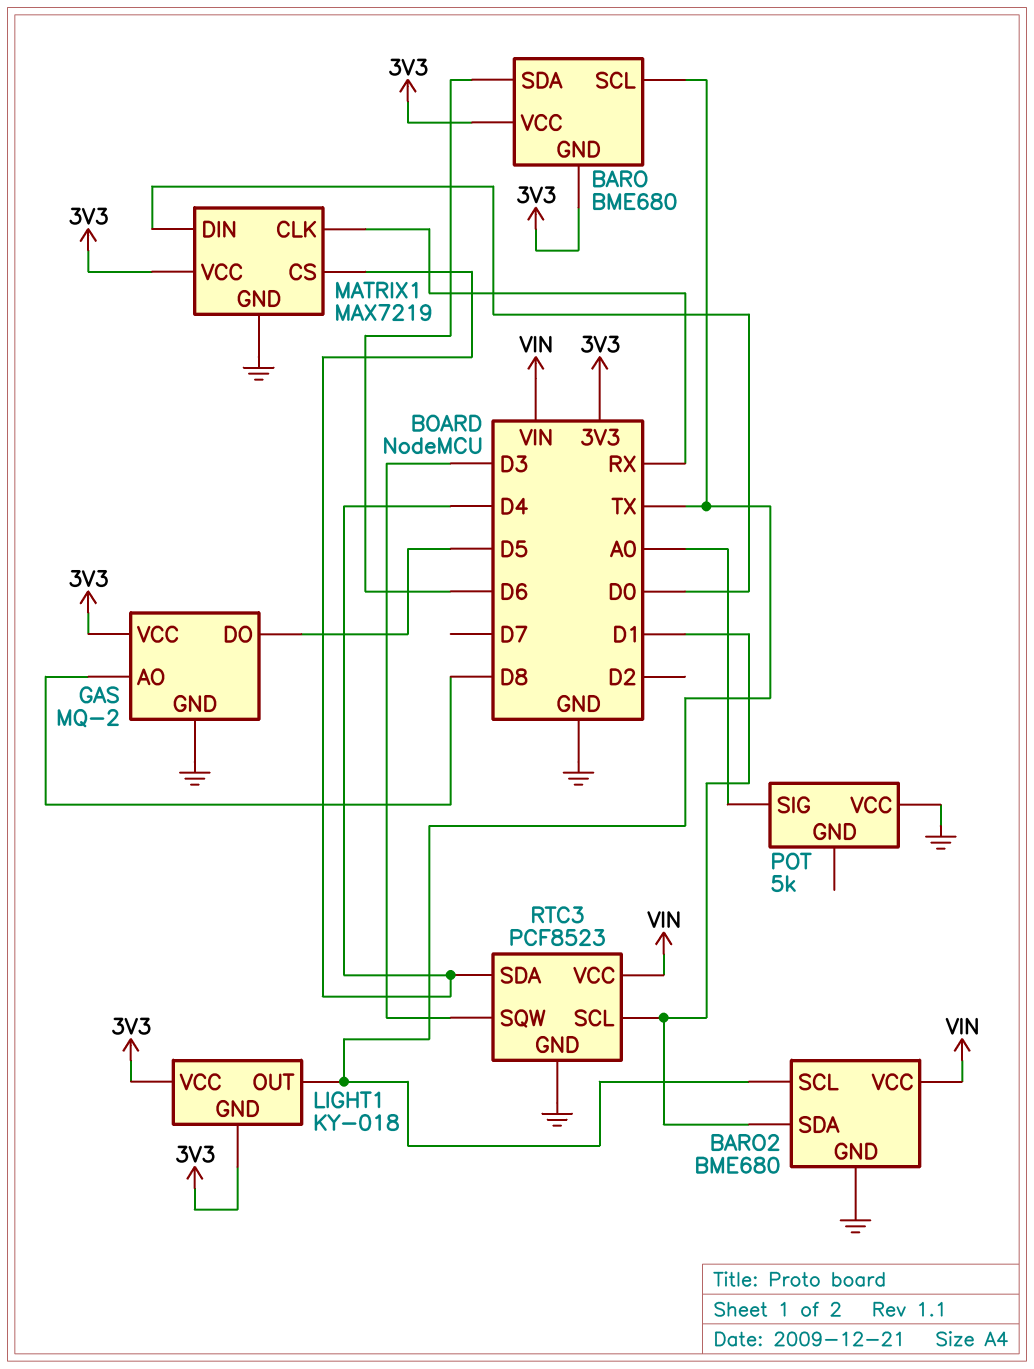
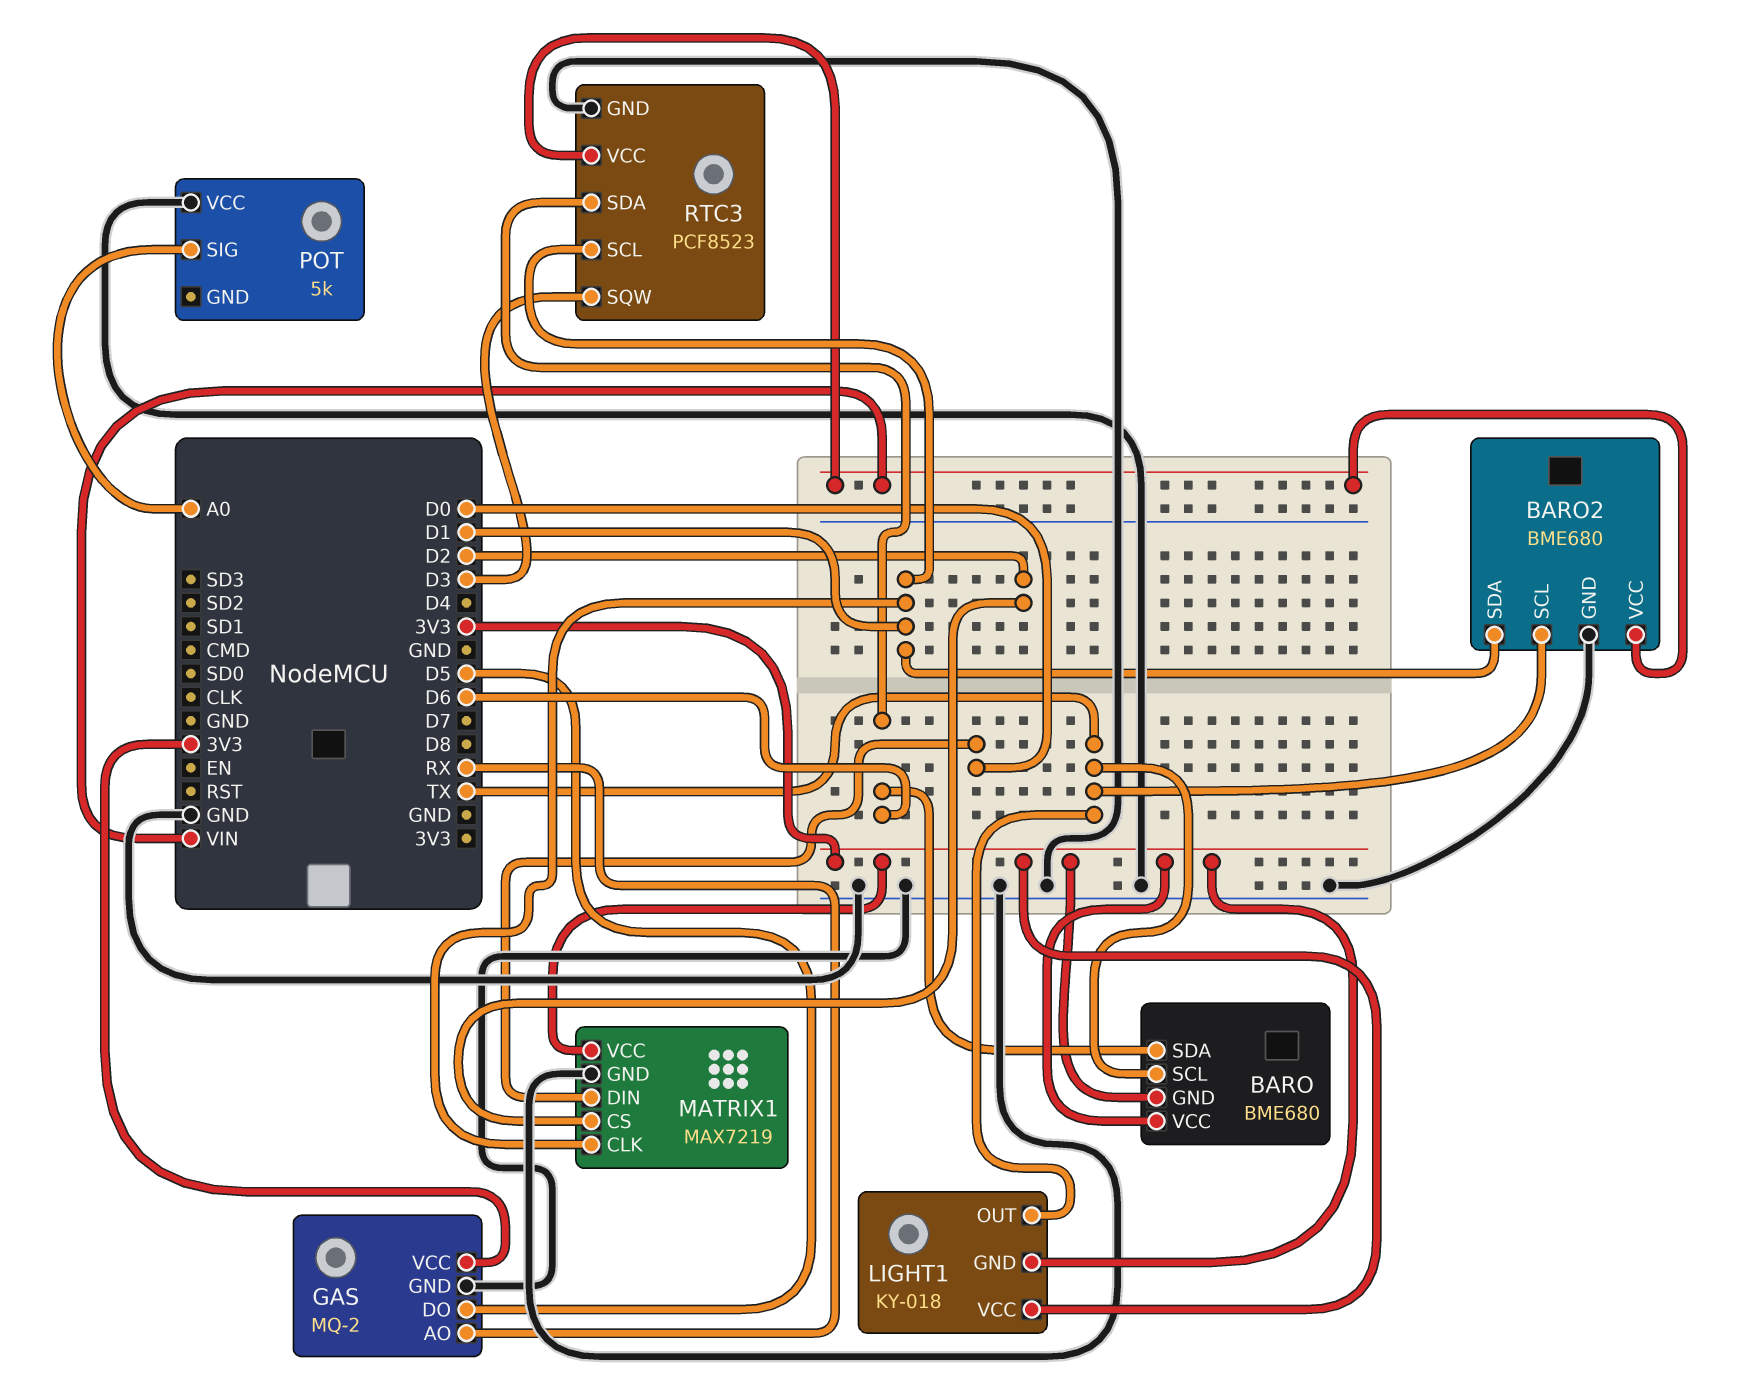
GAS pin AO: D8 -> RX
MATRIX1 pin CLK: RX -> D1
MATRIX1 pin CS: D4 -> D2
RTC3 pin SDA: D4 -> D6

